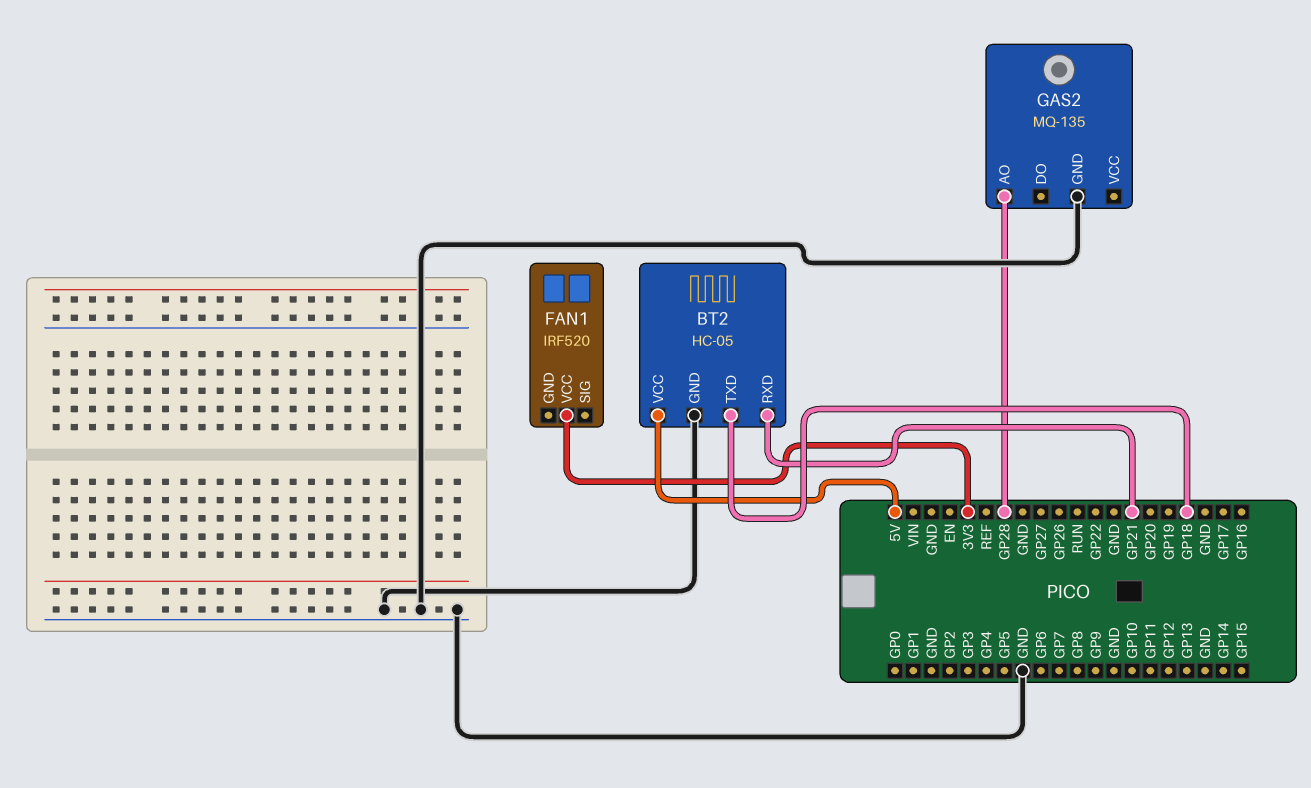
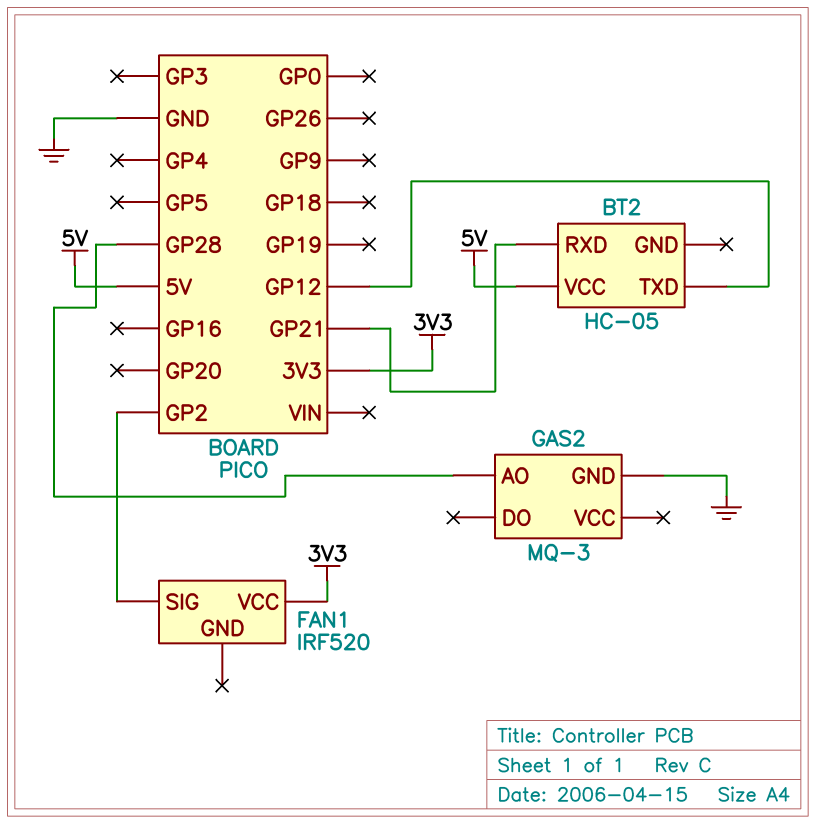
BT2 pin GND: GND -> none
BT2 pin TXD: GP18 -> GP12
FAN1 pin SIG: none -> GP2
GAS2: MQ-135 -> MQ-3

